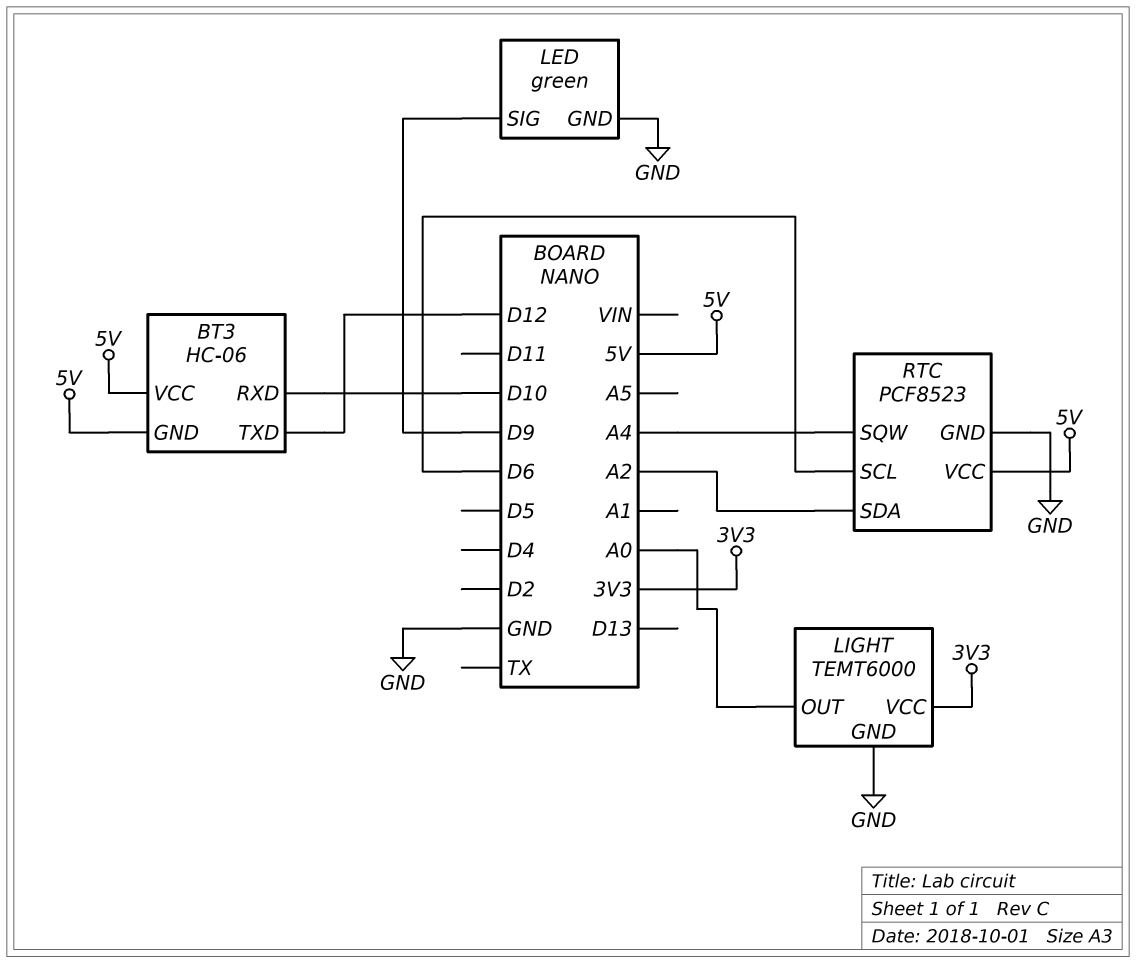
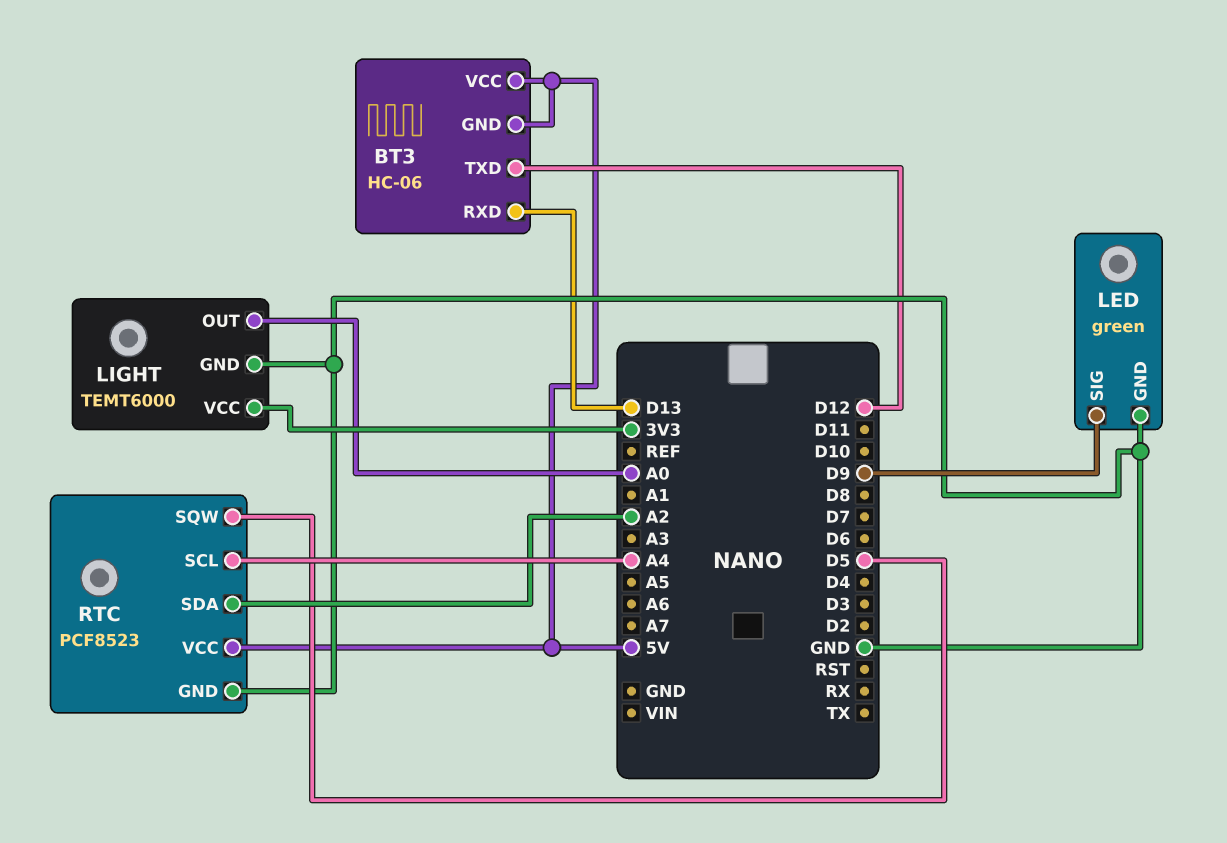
BT3 pin RXD: D10 -> D13
RTC pin SCL: D6 -> A4
RTC pin SQW: A4 -> D5

